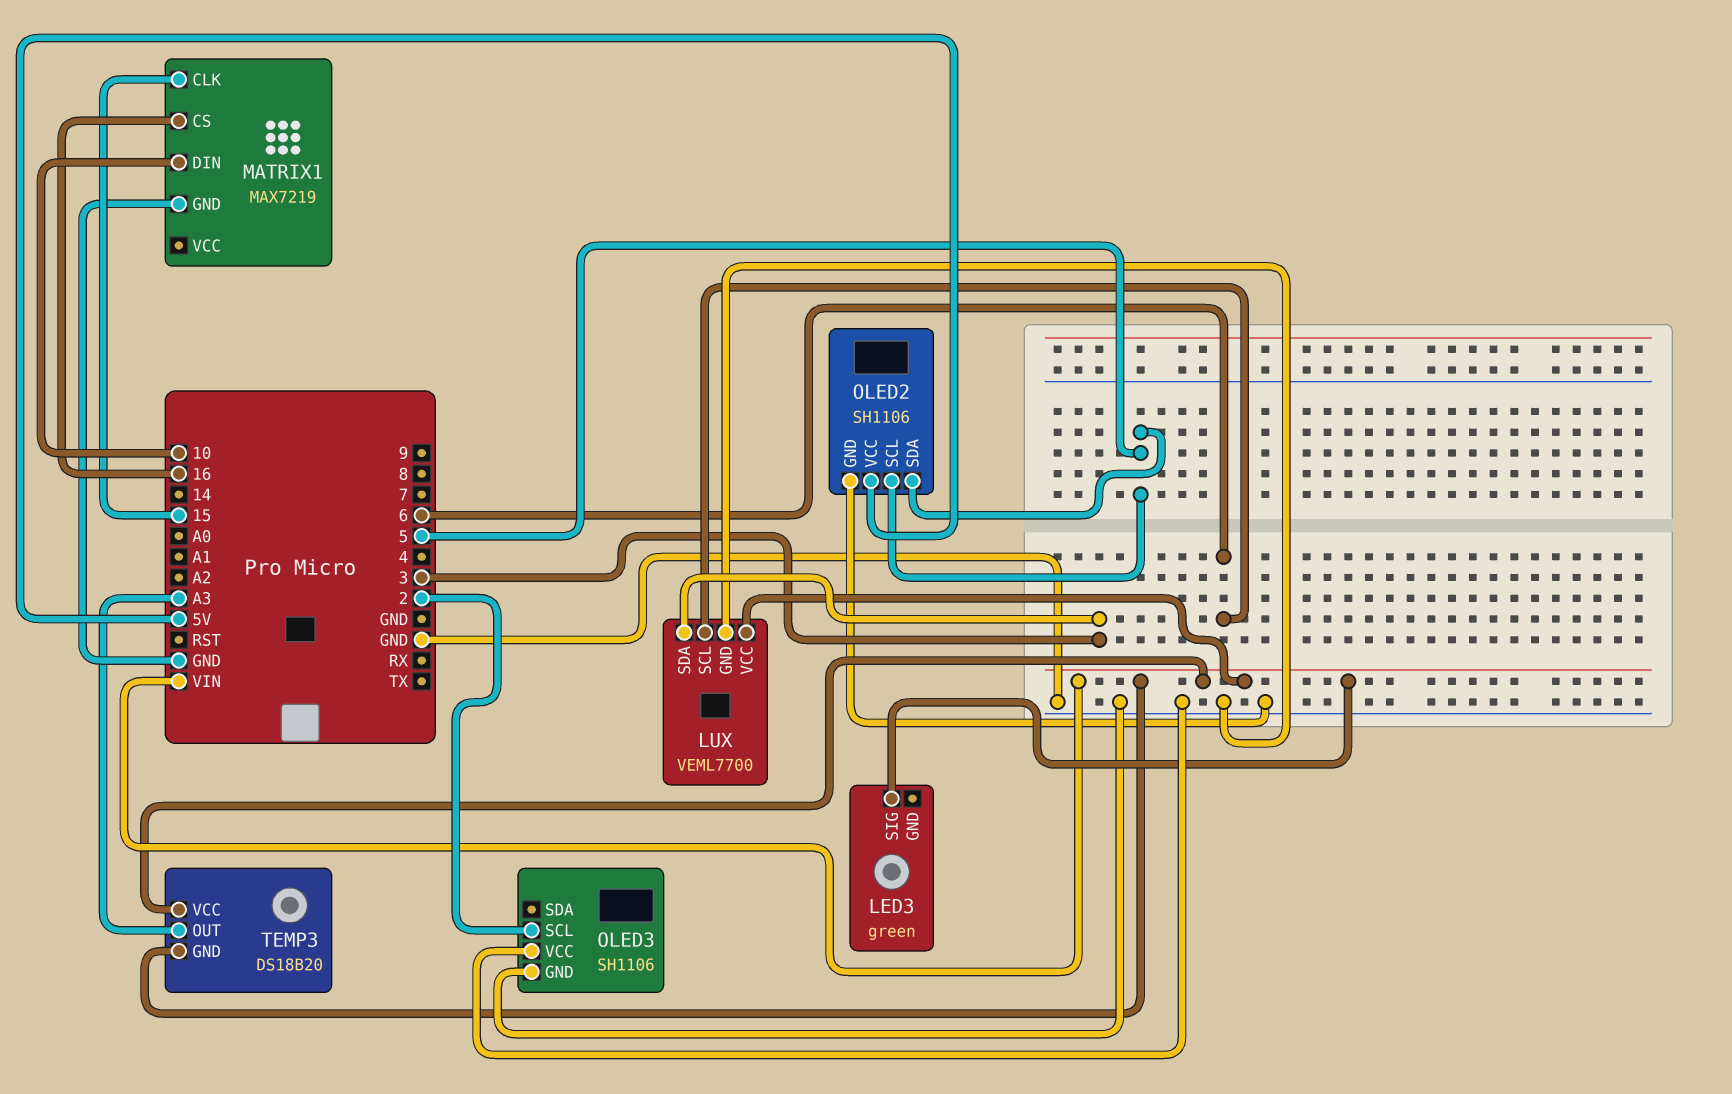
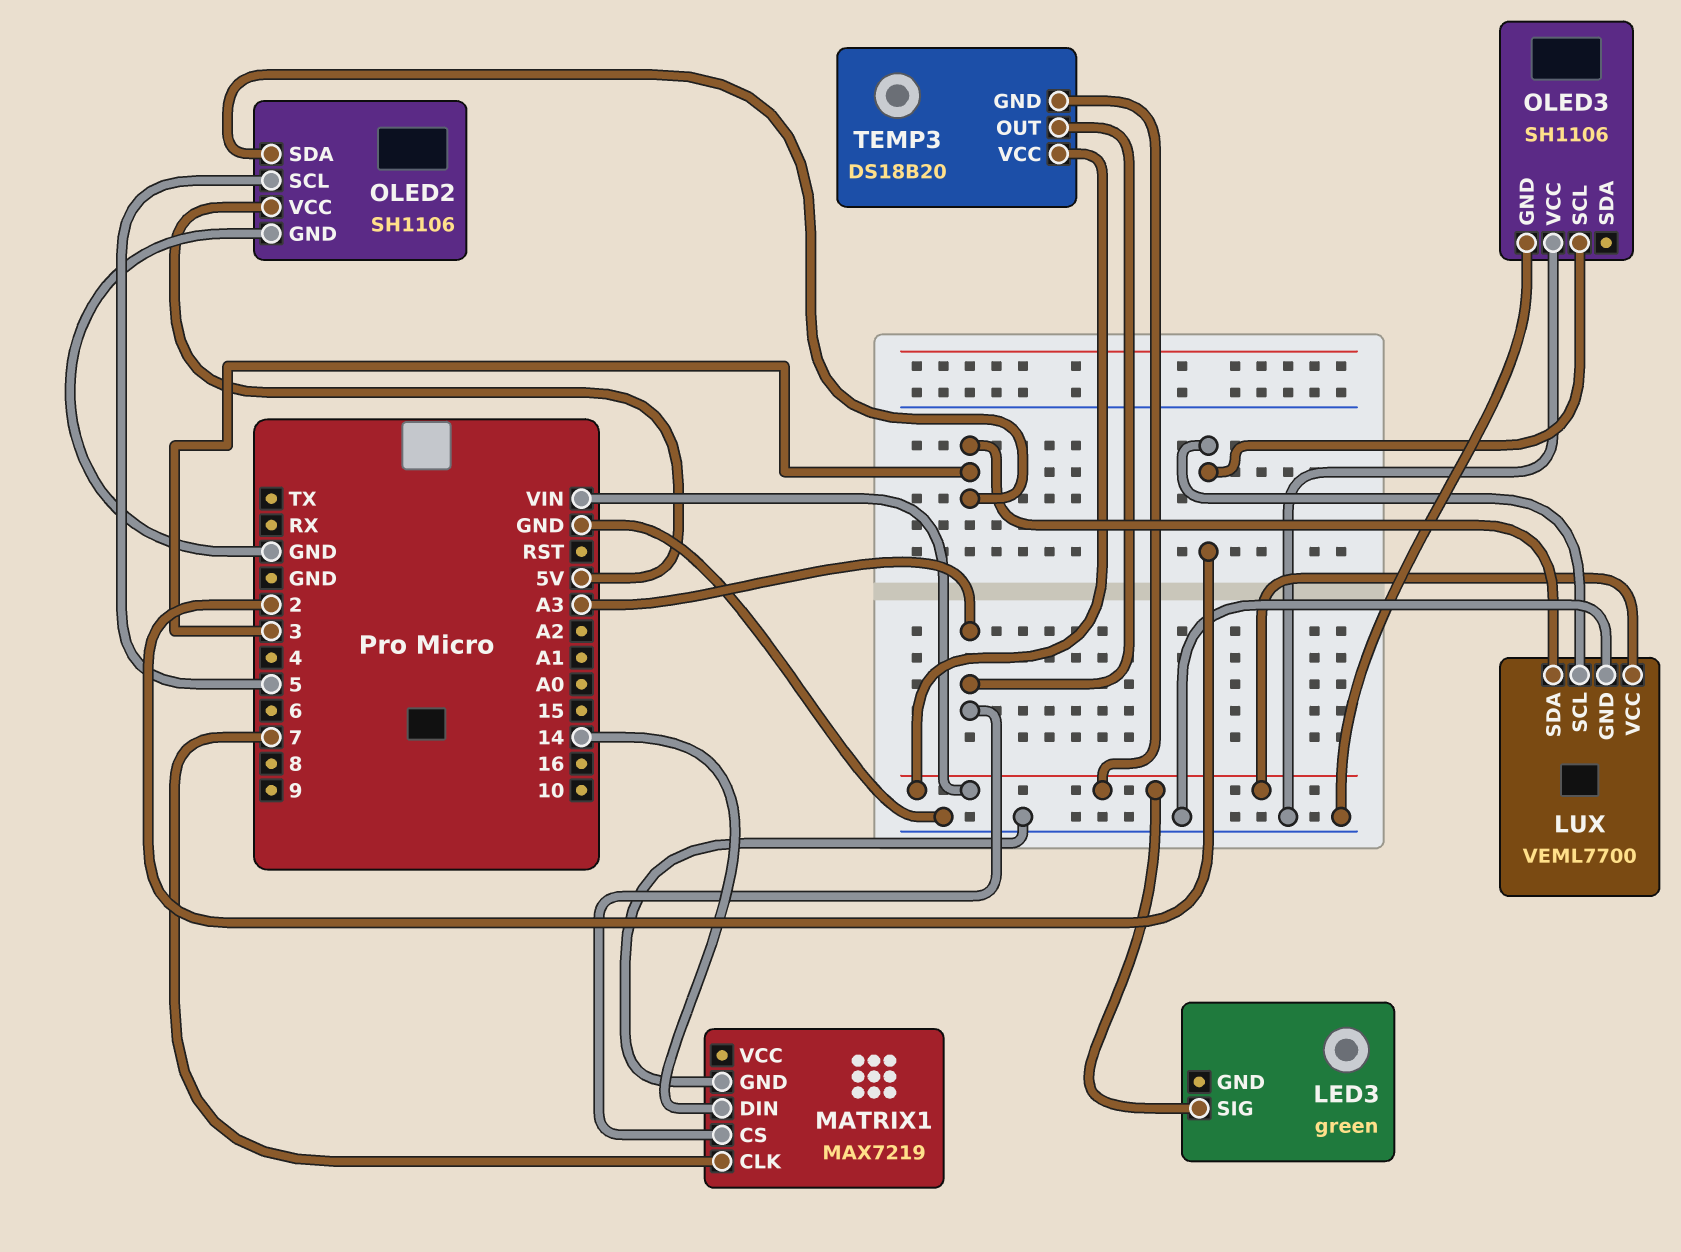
LUX pin SCL: 6 -> 2
MATRIX1 pin CLK: 15 -> 7
MATRIX1 pin CS: 16 -> A3
MATRIX1 pin DIN: 10 -> 14
OLED2 pin SDA: 5 -> 3

